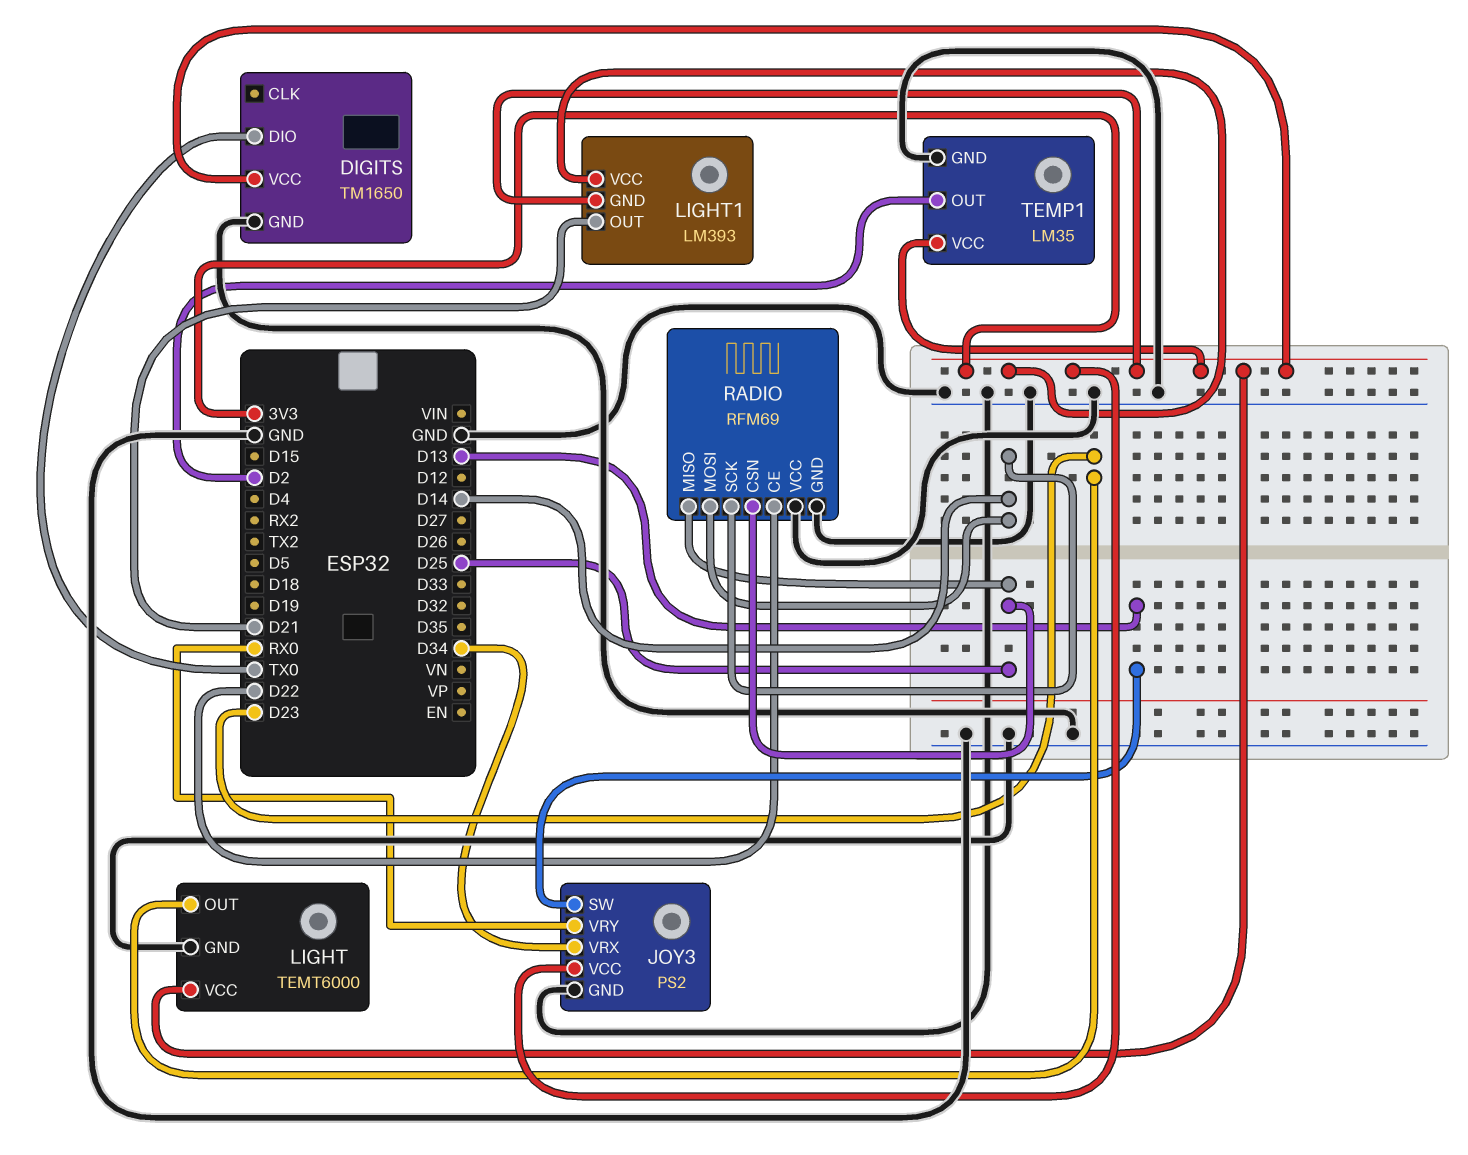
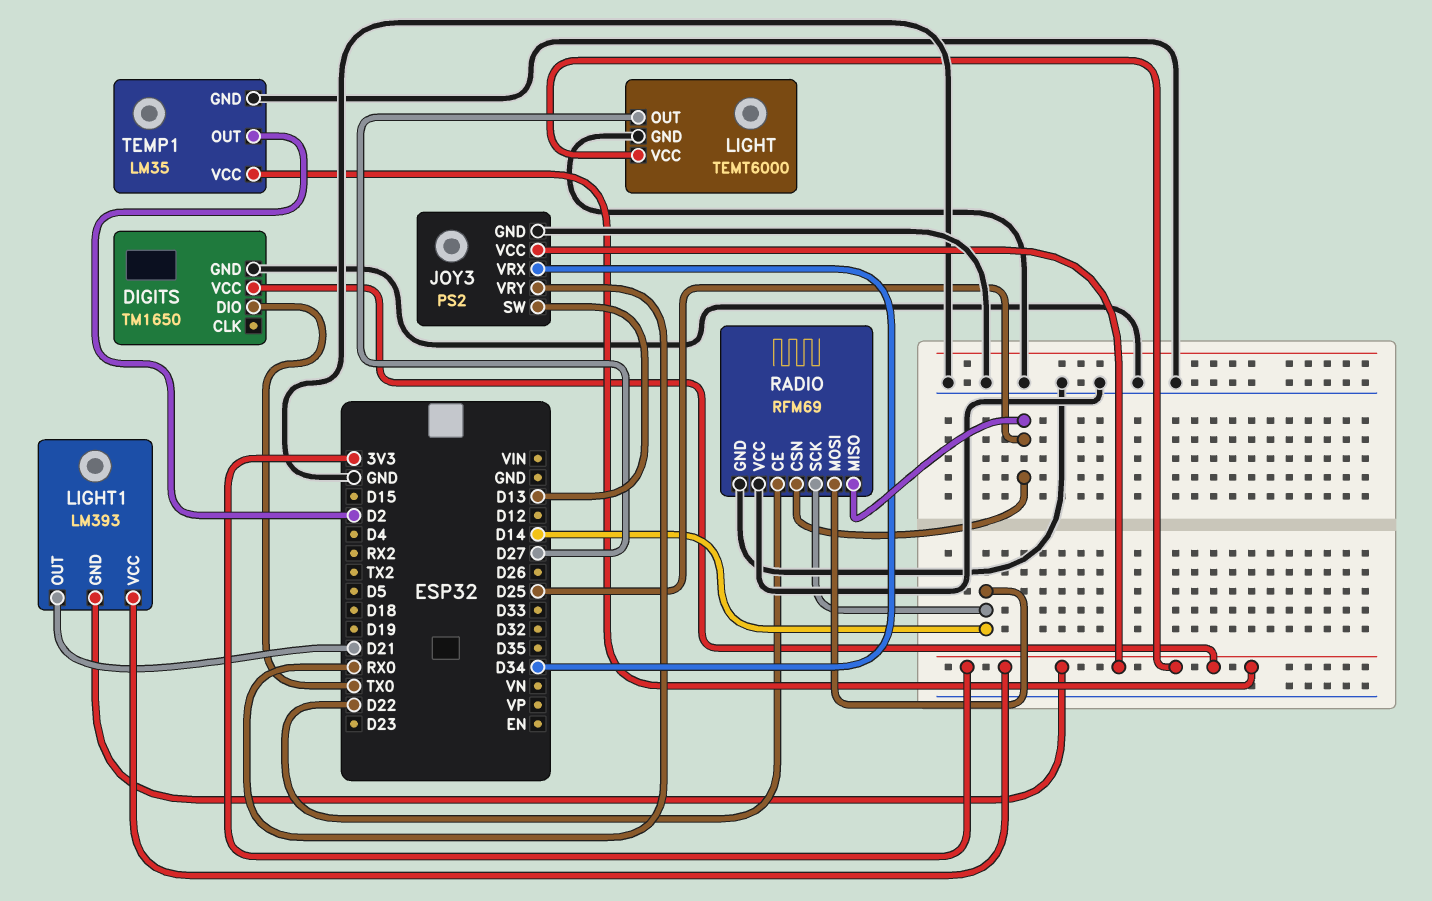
LIGHT pin OUT: D23 -> D27

